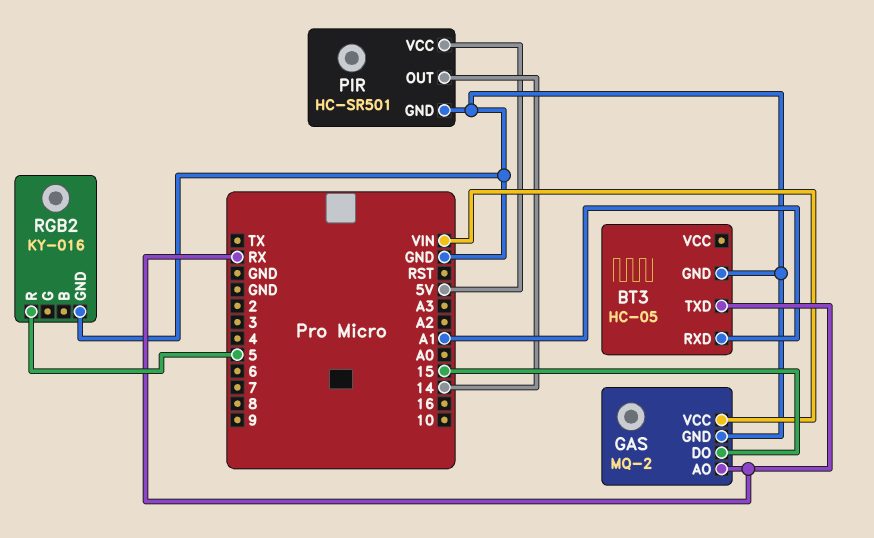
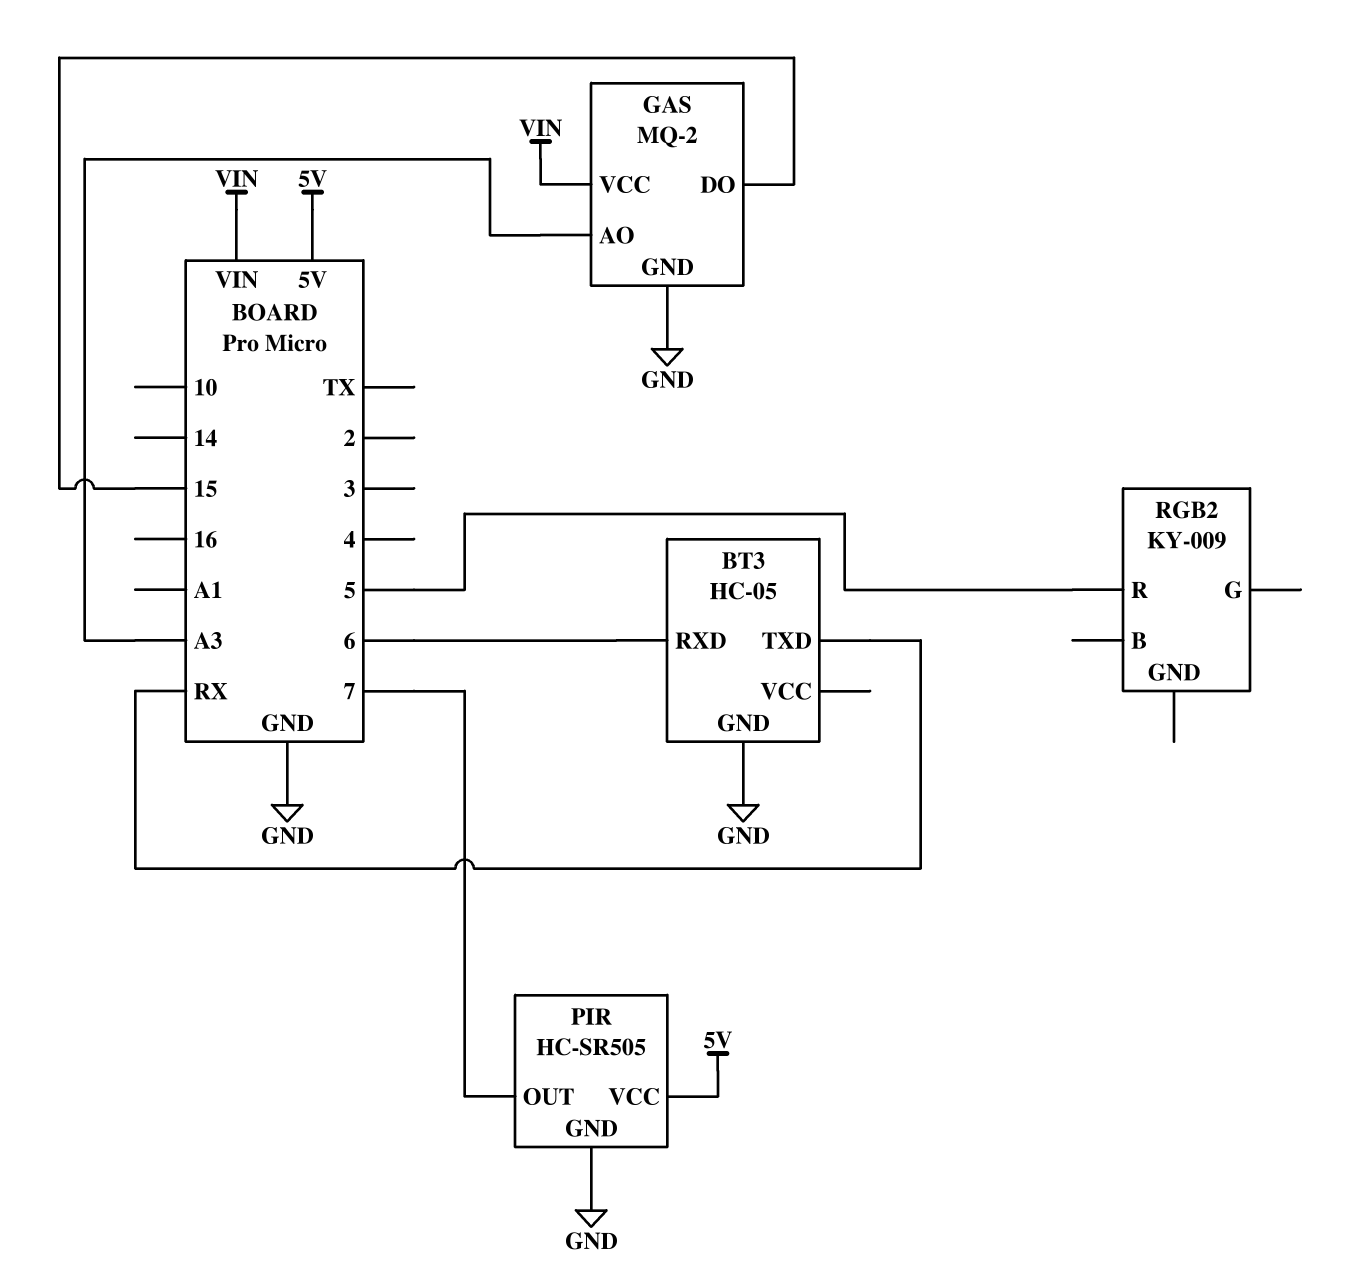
BT3 pin RXD: A1 -> 6
GAS pin AO: RX -> A3
PIR: HC-SR501 -> HC-SR505
PIR pin OUT: 14 -> 7
RGB2: KY-016 -> KY-009
RGB2 pin GND: GND -> none

